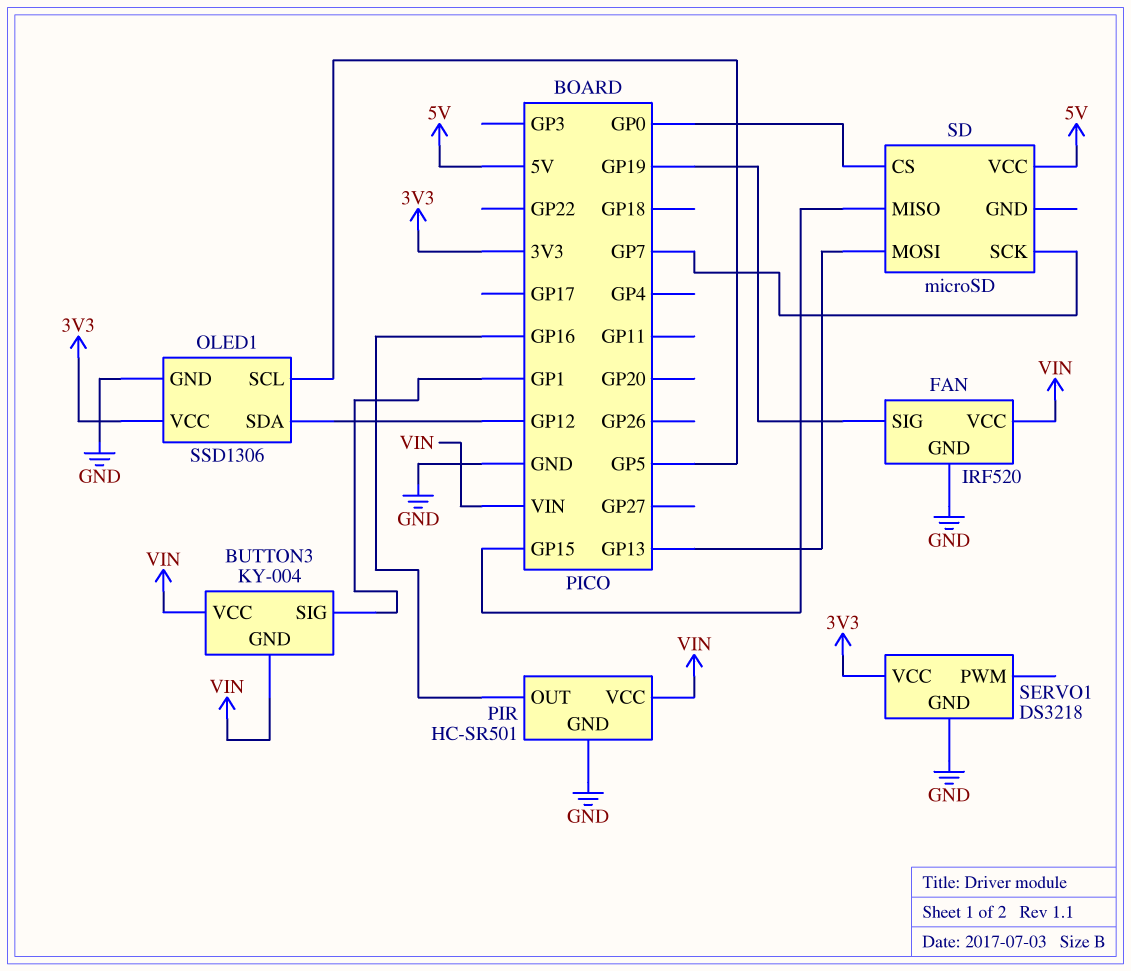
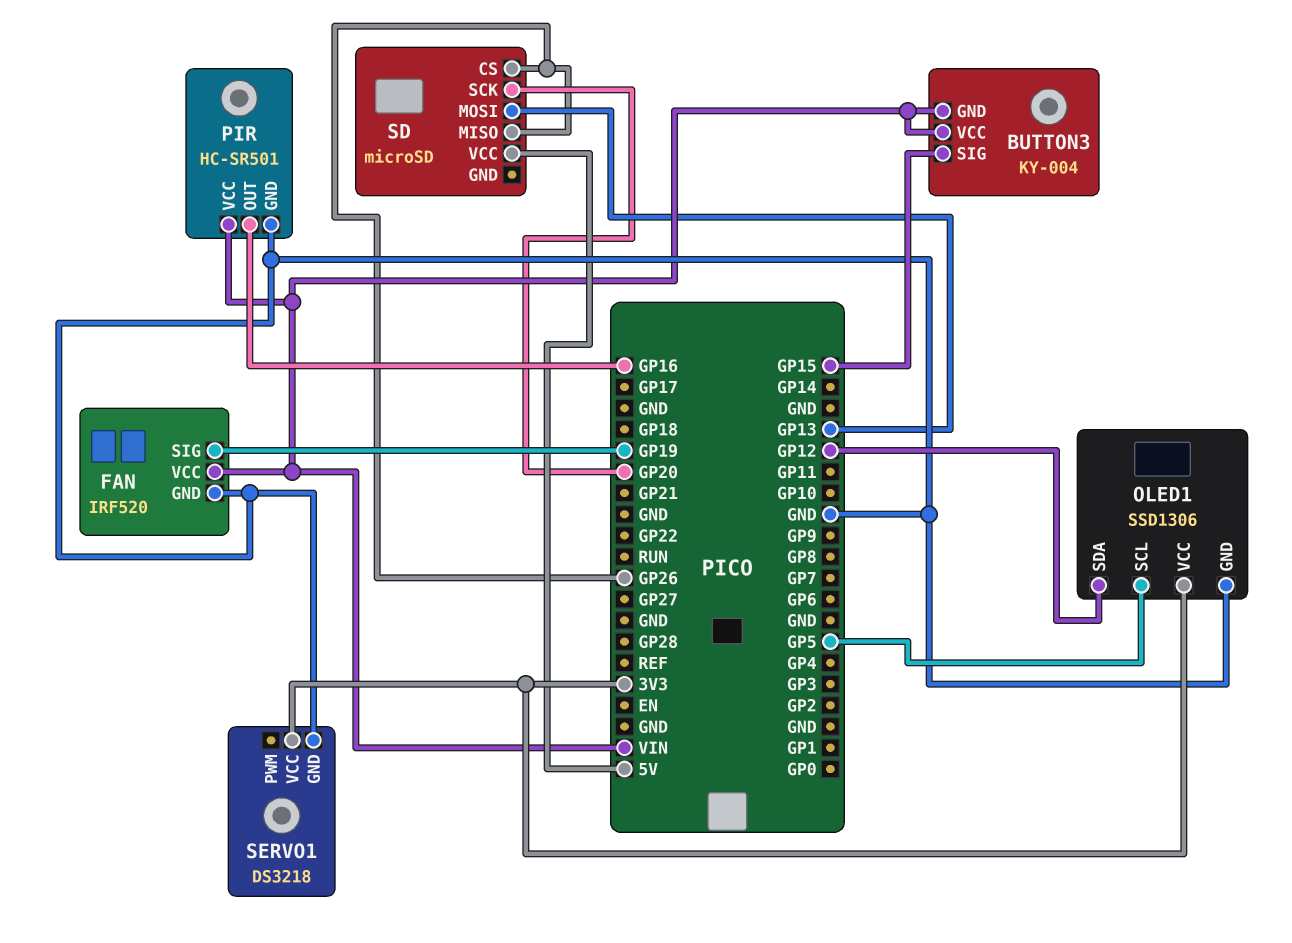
BUTTON3 pin SIG: GP1 -> GP15
SD pin CS: GP0 -> GP26
SD pin MISO: GP15 -> GP26
SD pin SCK: GP7 -> GP20

